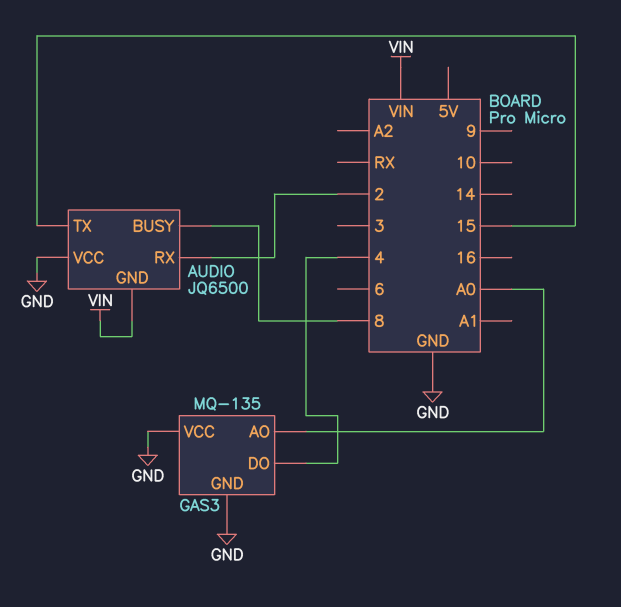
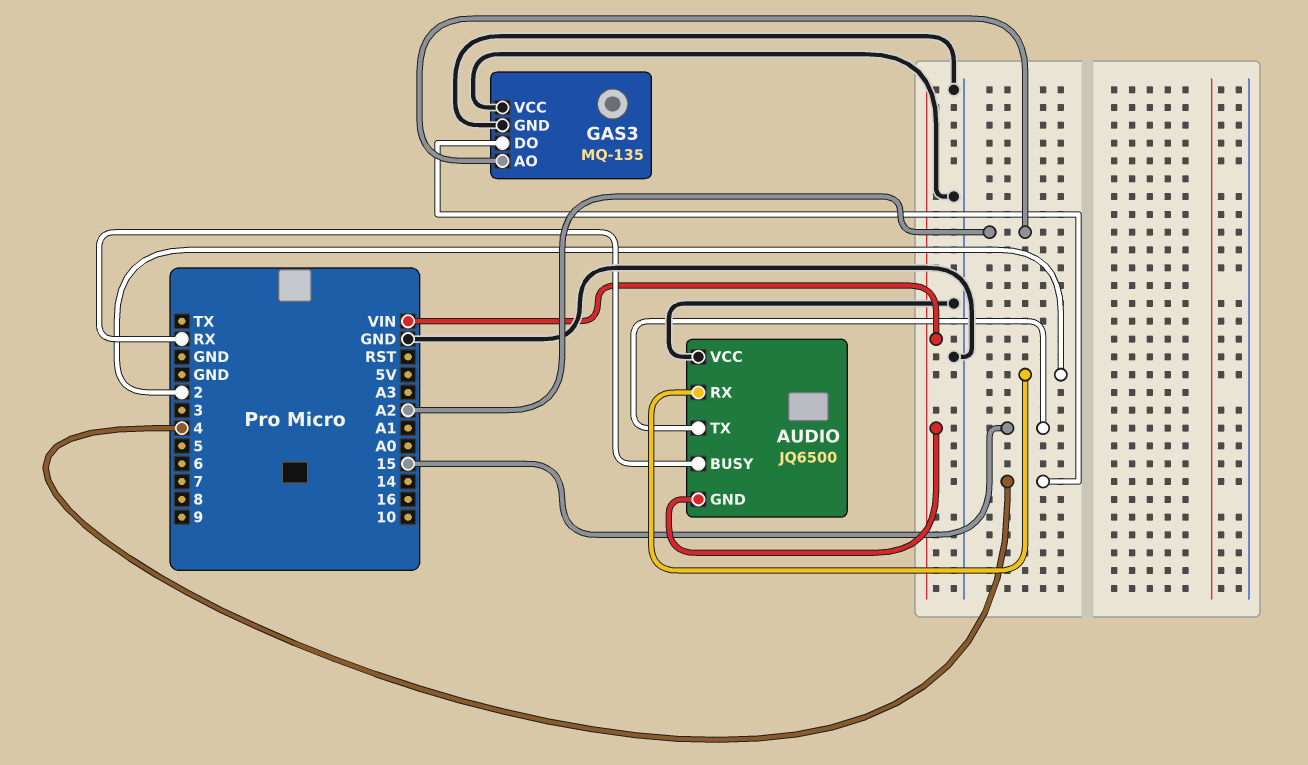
AUDIO pin BUSY: 8 -> RX
GAS3 pin AO: A0 -> A2

